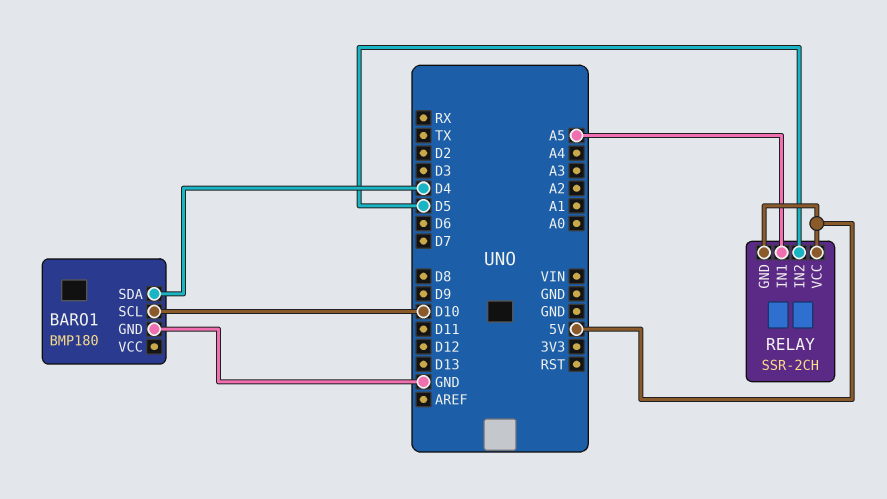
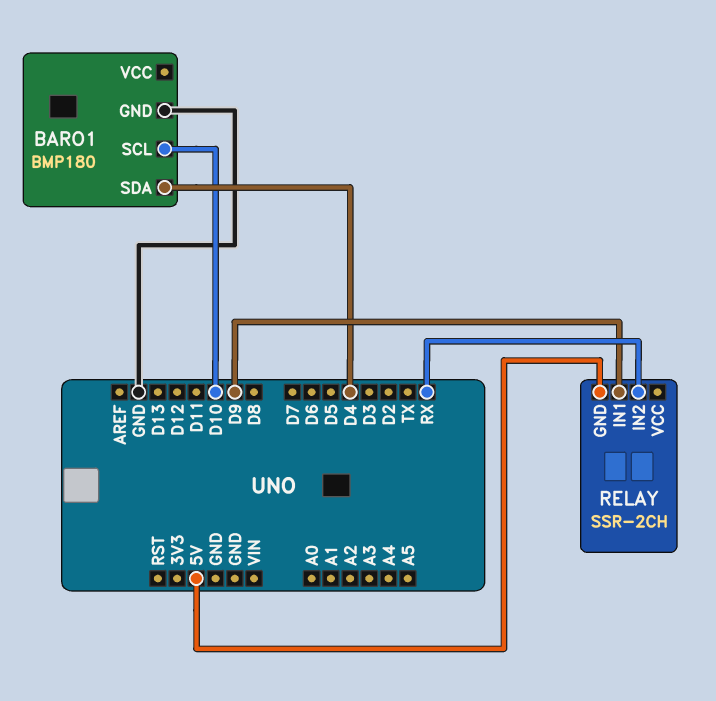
RELAY pin IN1: A5 -> D9
RELAY pin IN2: D5 -> RX
RELAY pin VCC: 5V -> none

